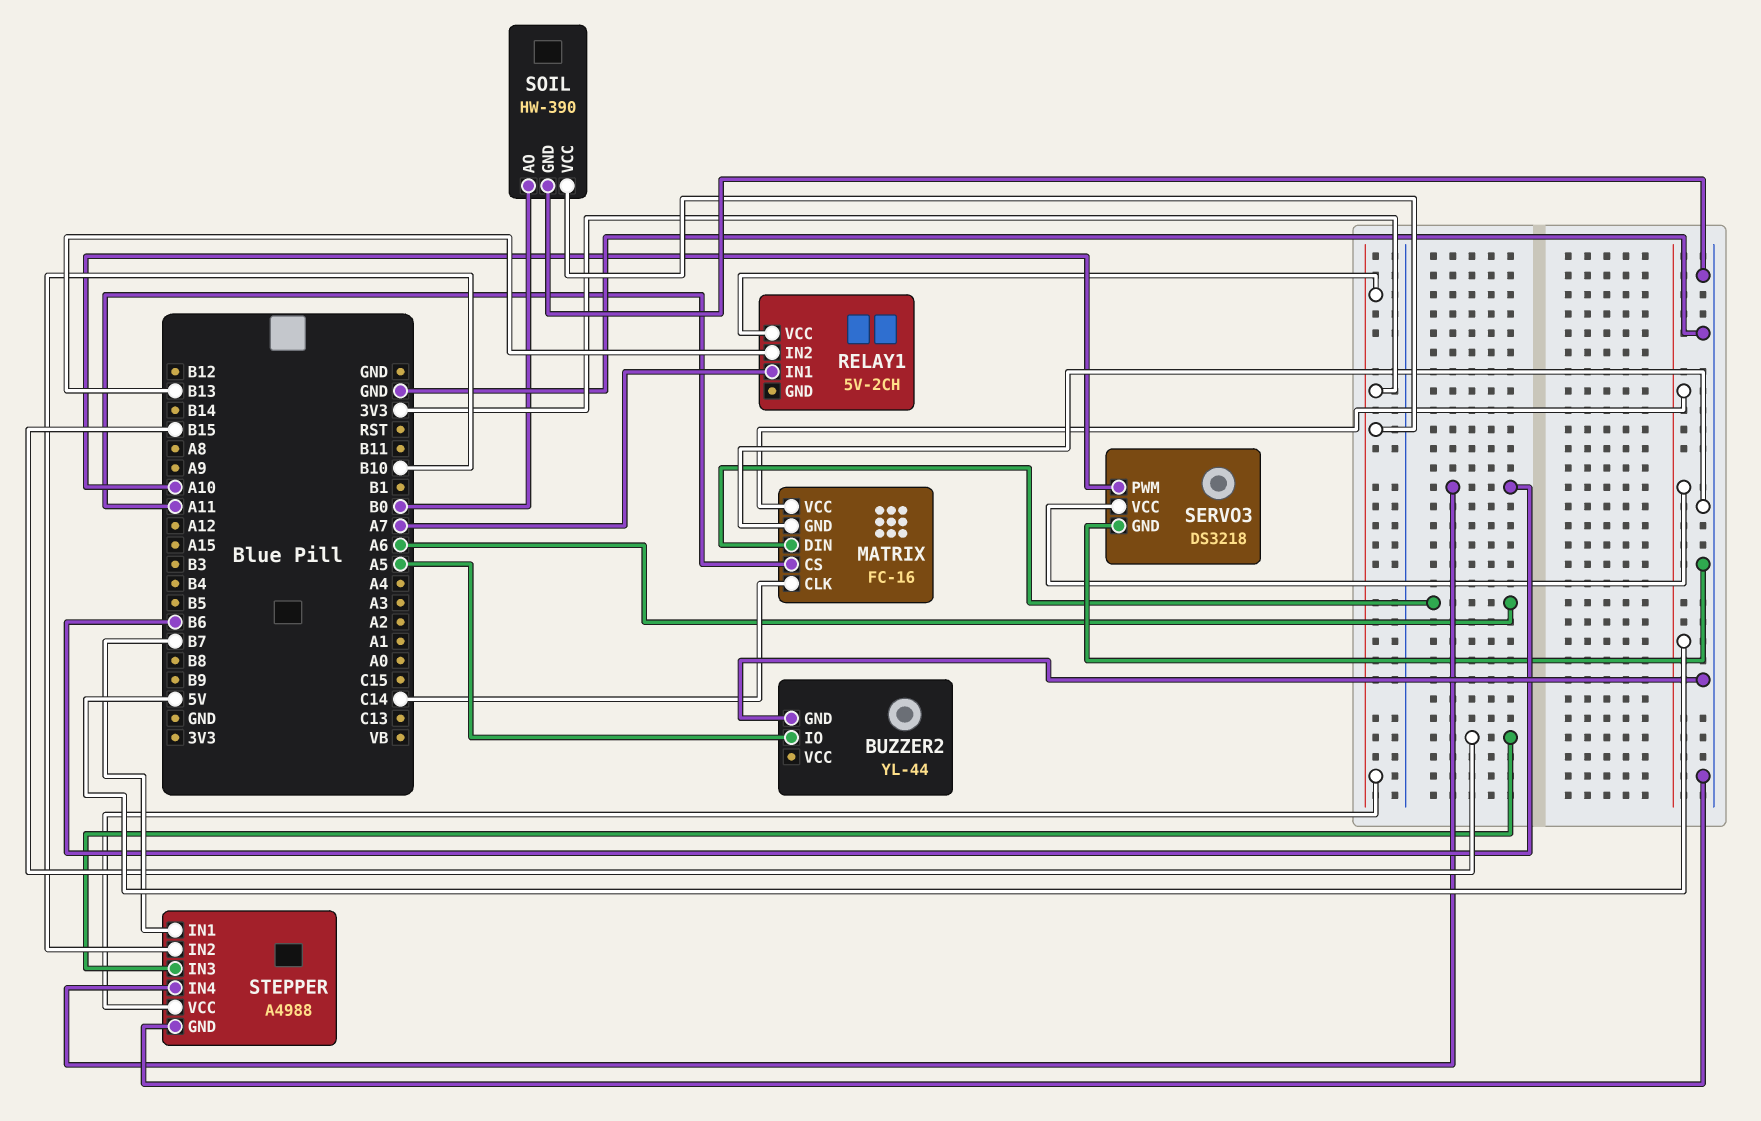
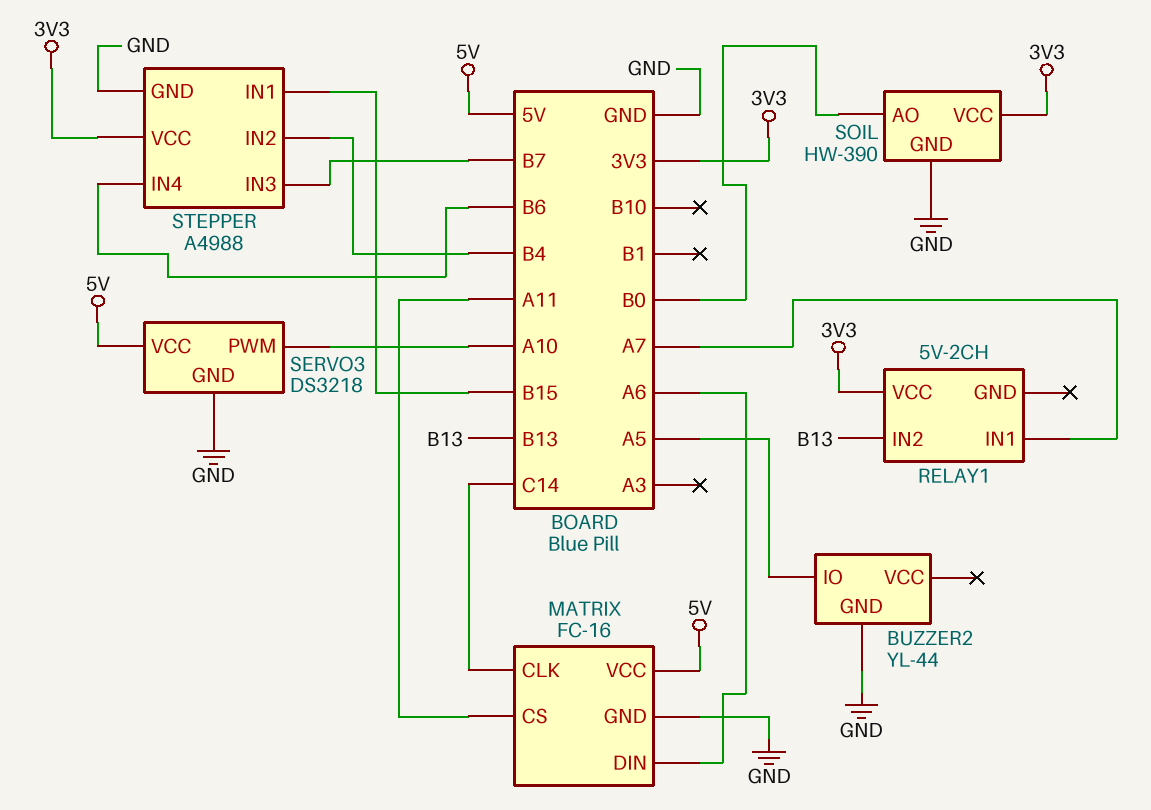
STEPPER pin IN1: B7 -> B15
STEPPER pin IN2: B10 -> B4
STEPPER pin IN3: B15 -> B7

